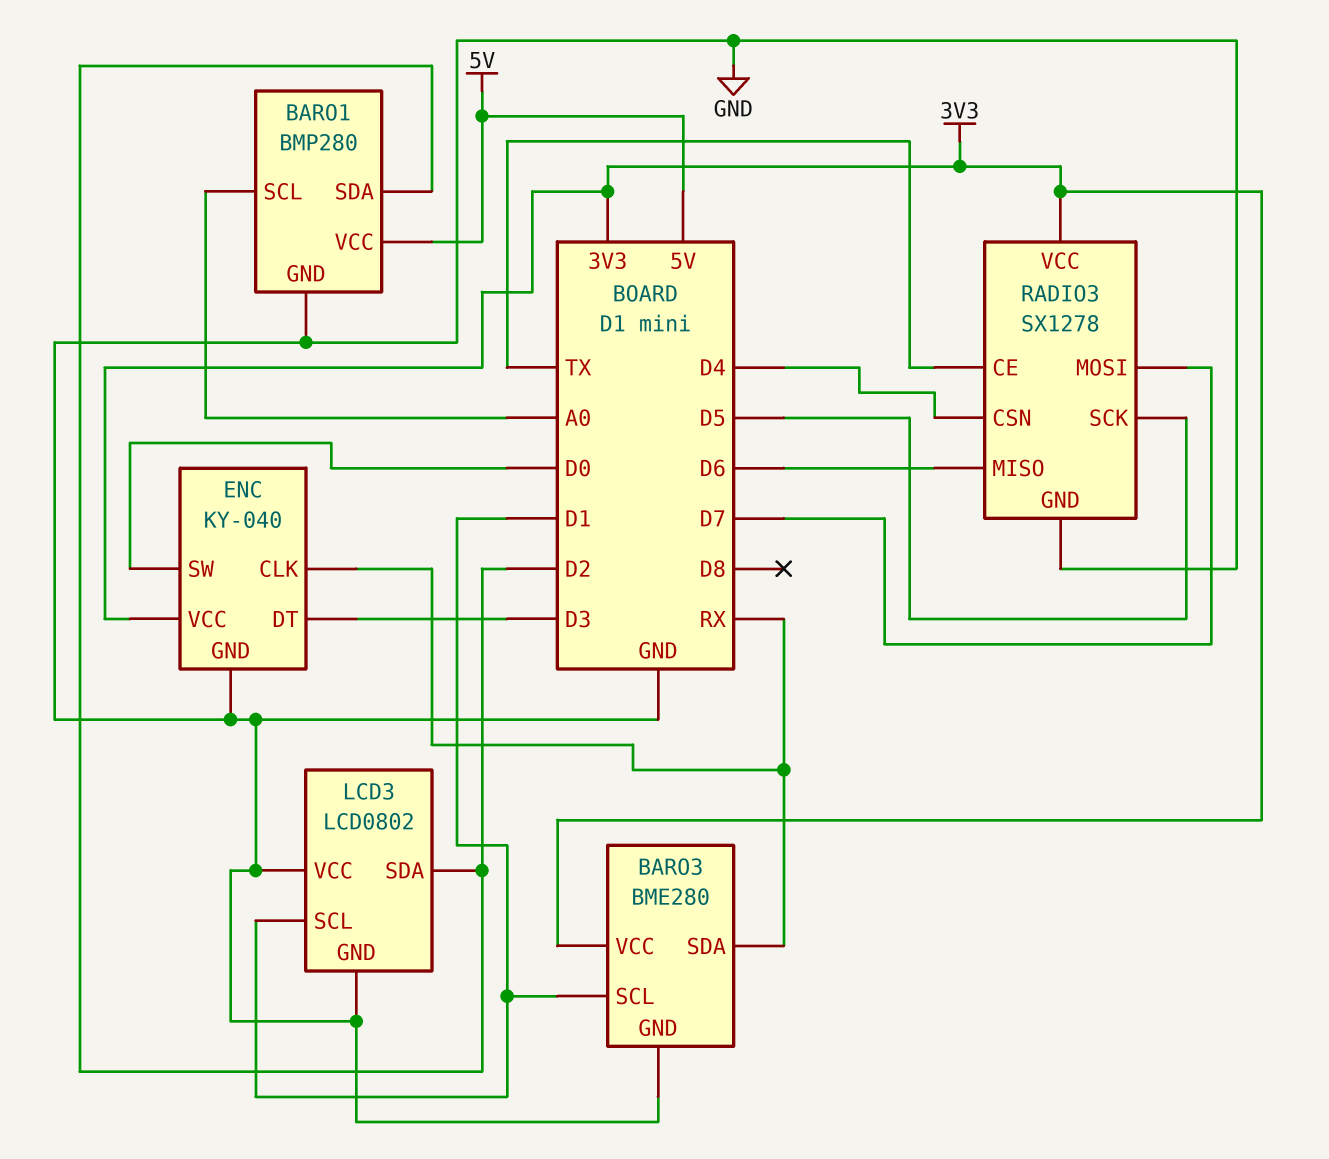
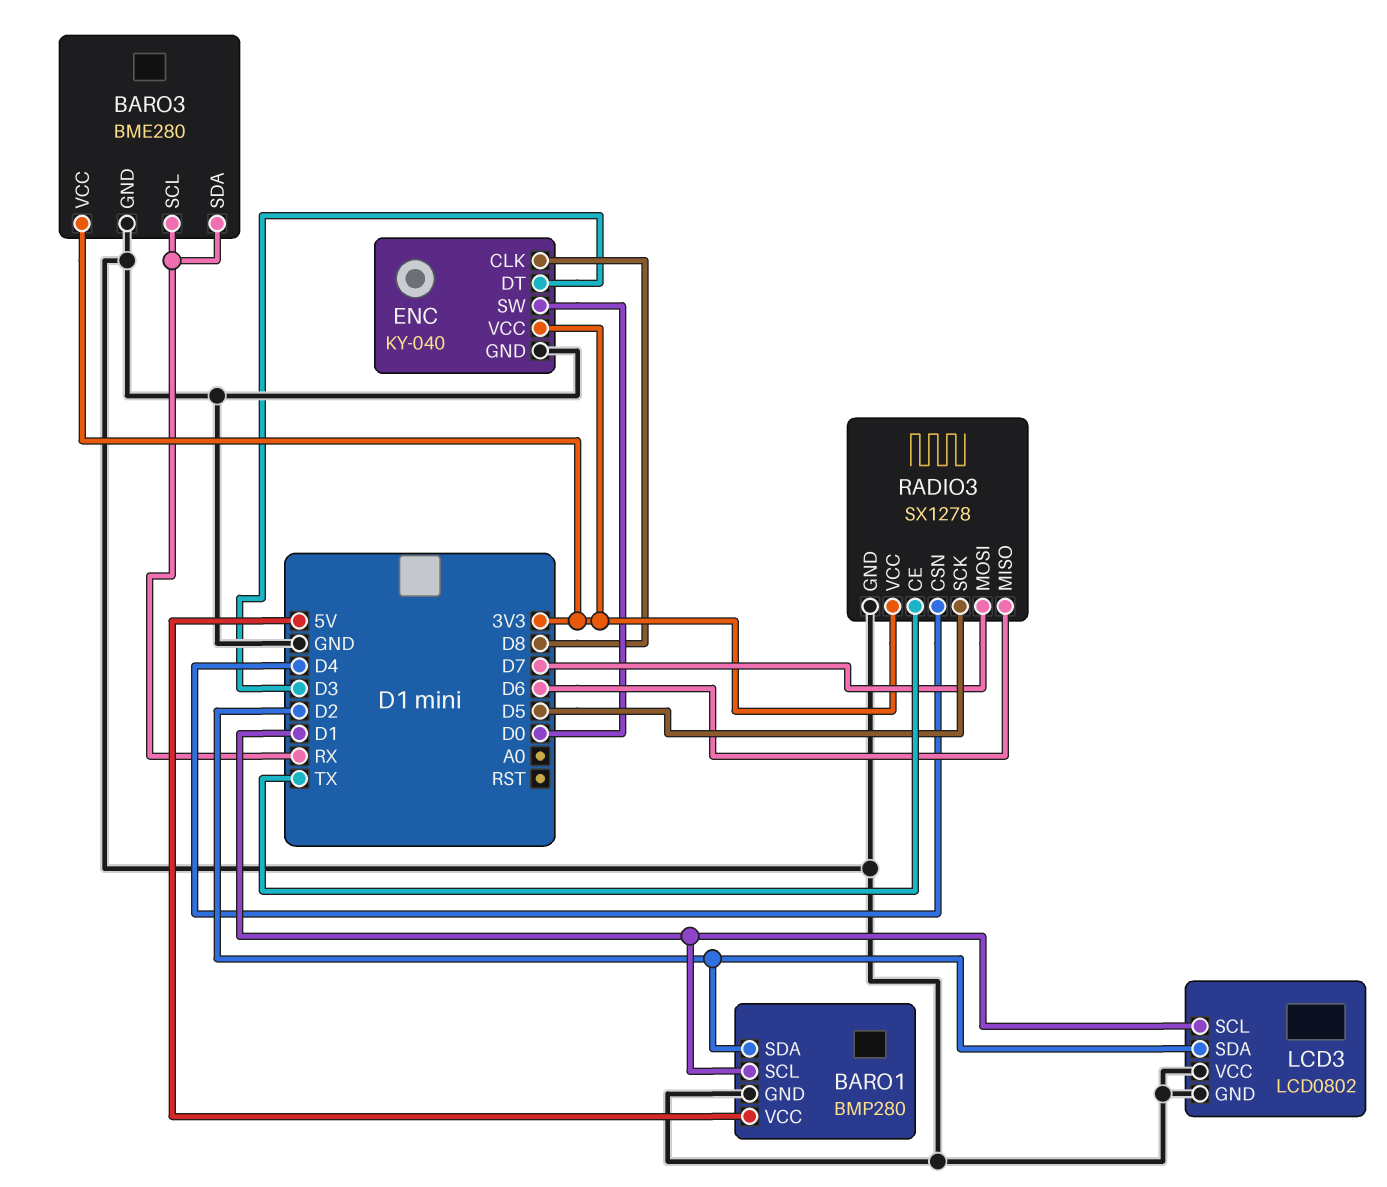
BARO1 pin SCL: A0 -> D1
BARO3 pin SCL: D1 -> RX
ENC pin CLK: RX -> D8

